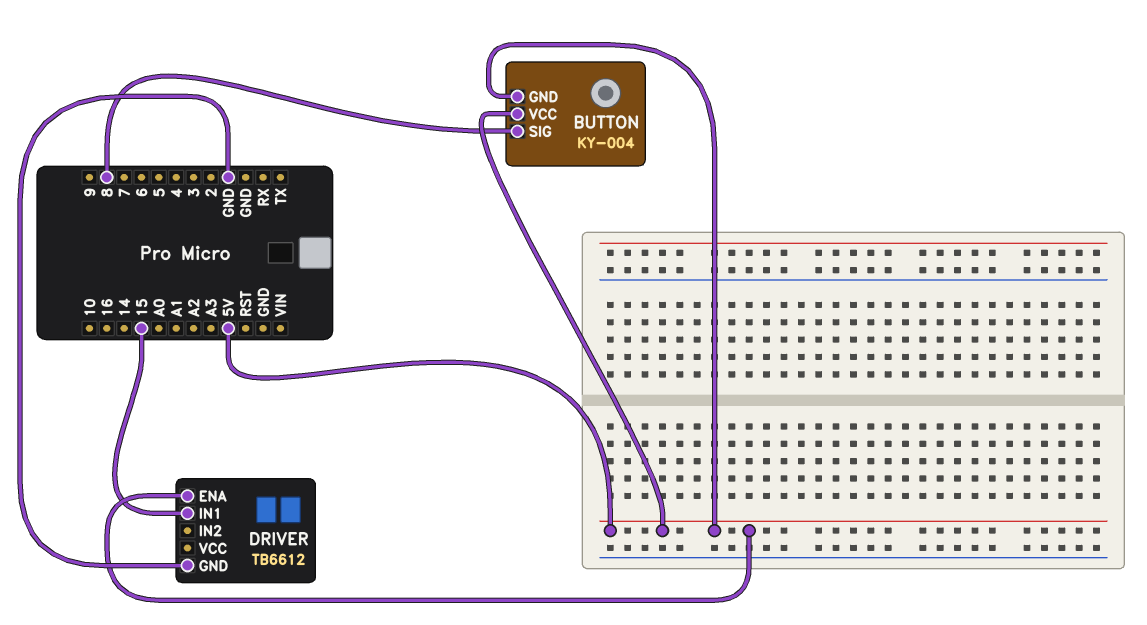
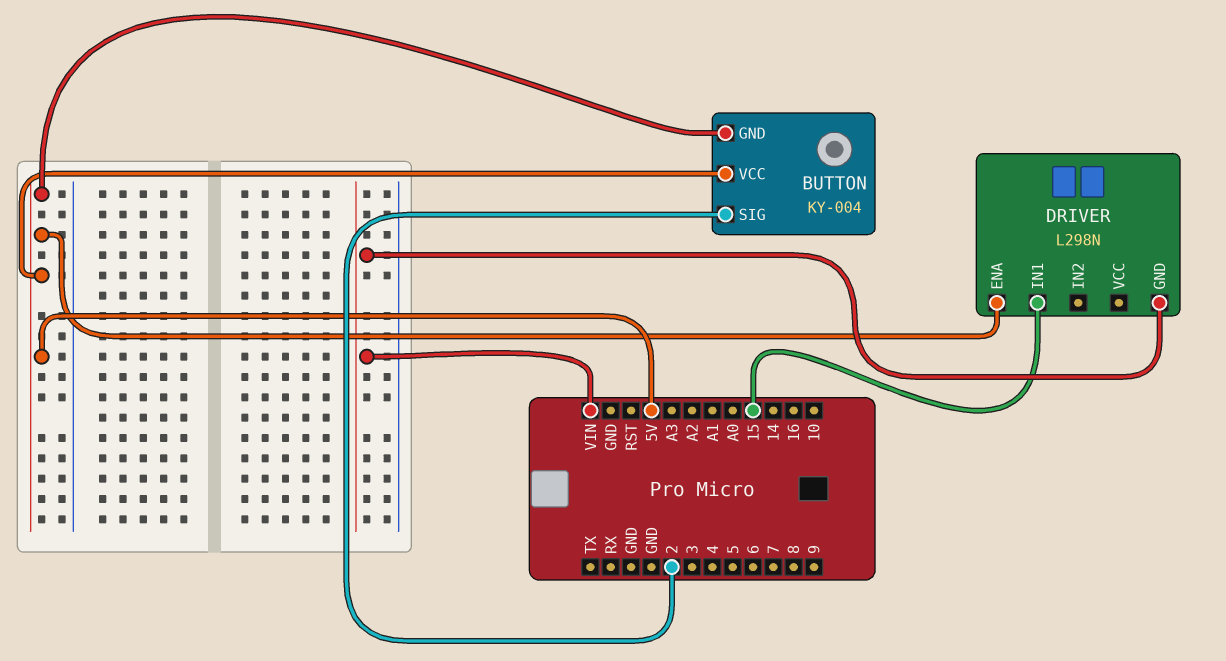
BUTTON pin SIG: 8 -> 2
DRIVER: TB6612 -> L298N
DRIVER pin GND: GND -> VIN

